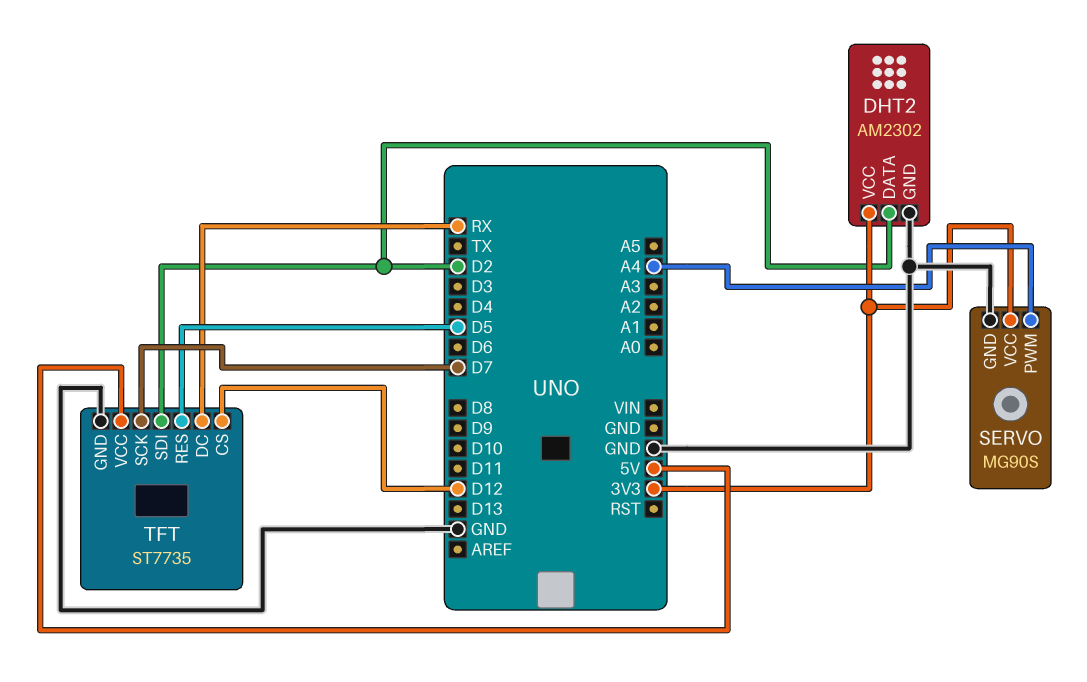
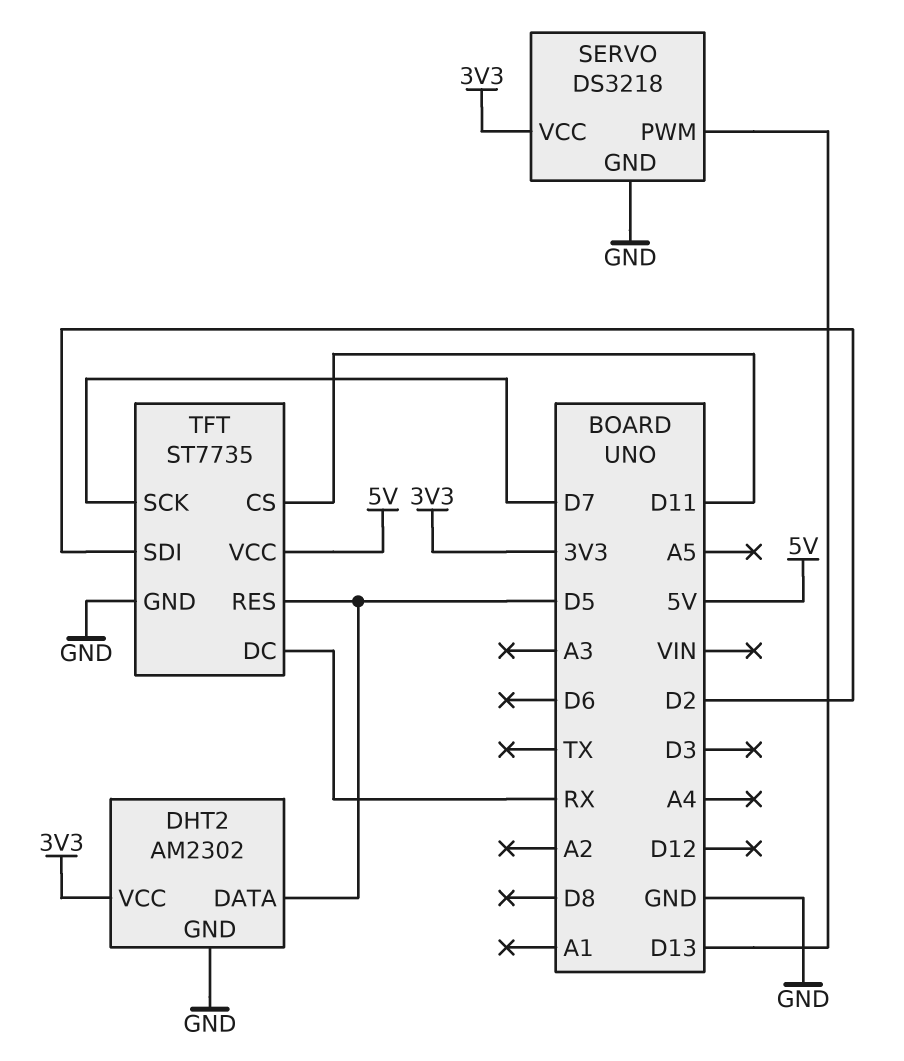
DHT2 pin DATA: D2 -> D5
SERVO: MG90S -> DS3218
SERVO pin PWM: A4 -> D13
TFT pin CS: D12 -> D11

